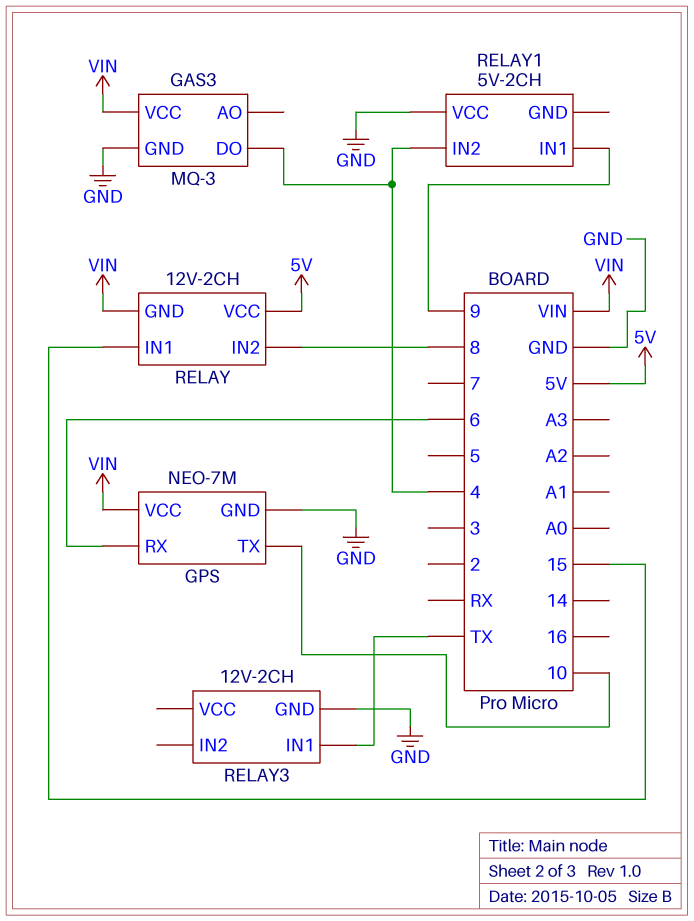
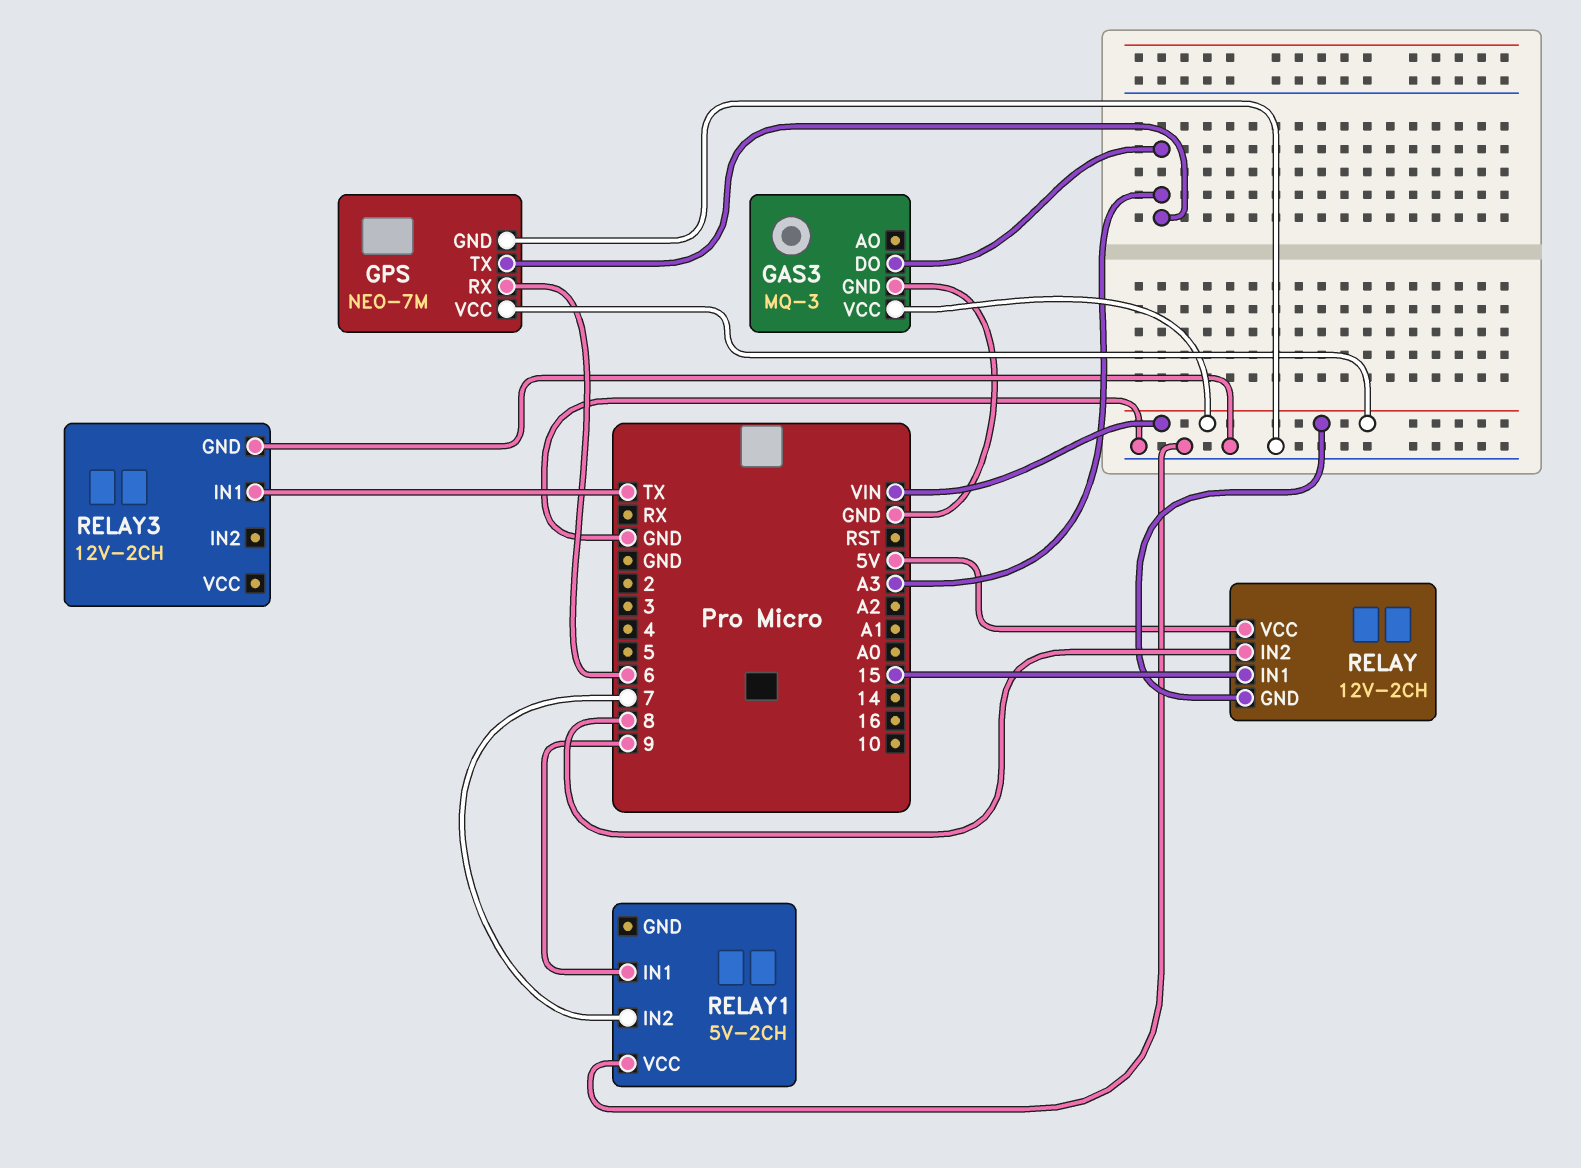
GAS3 pin DO: 4 -> A3
GPS pin TX: 10 -> A3
RELAY1 pin IN2: 4 -> 7

